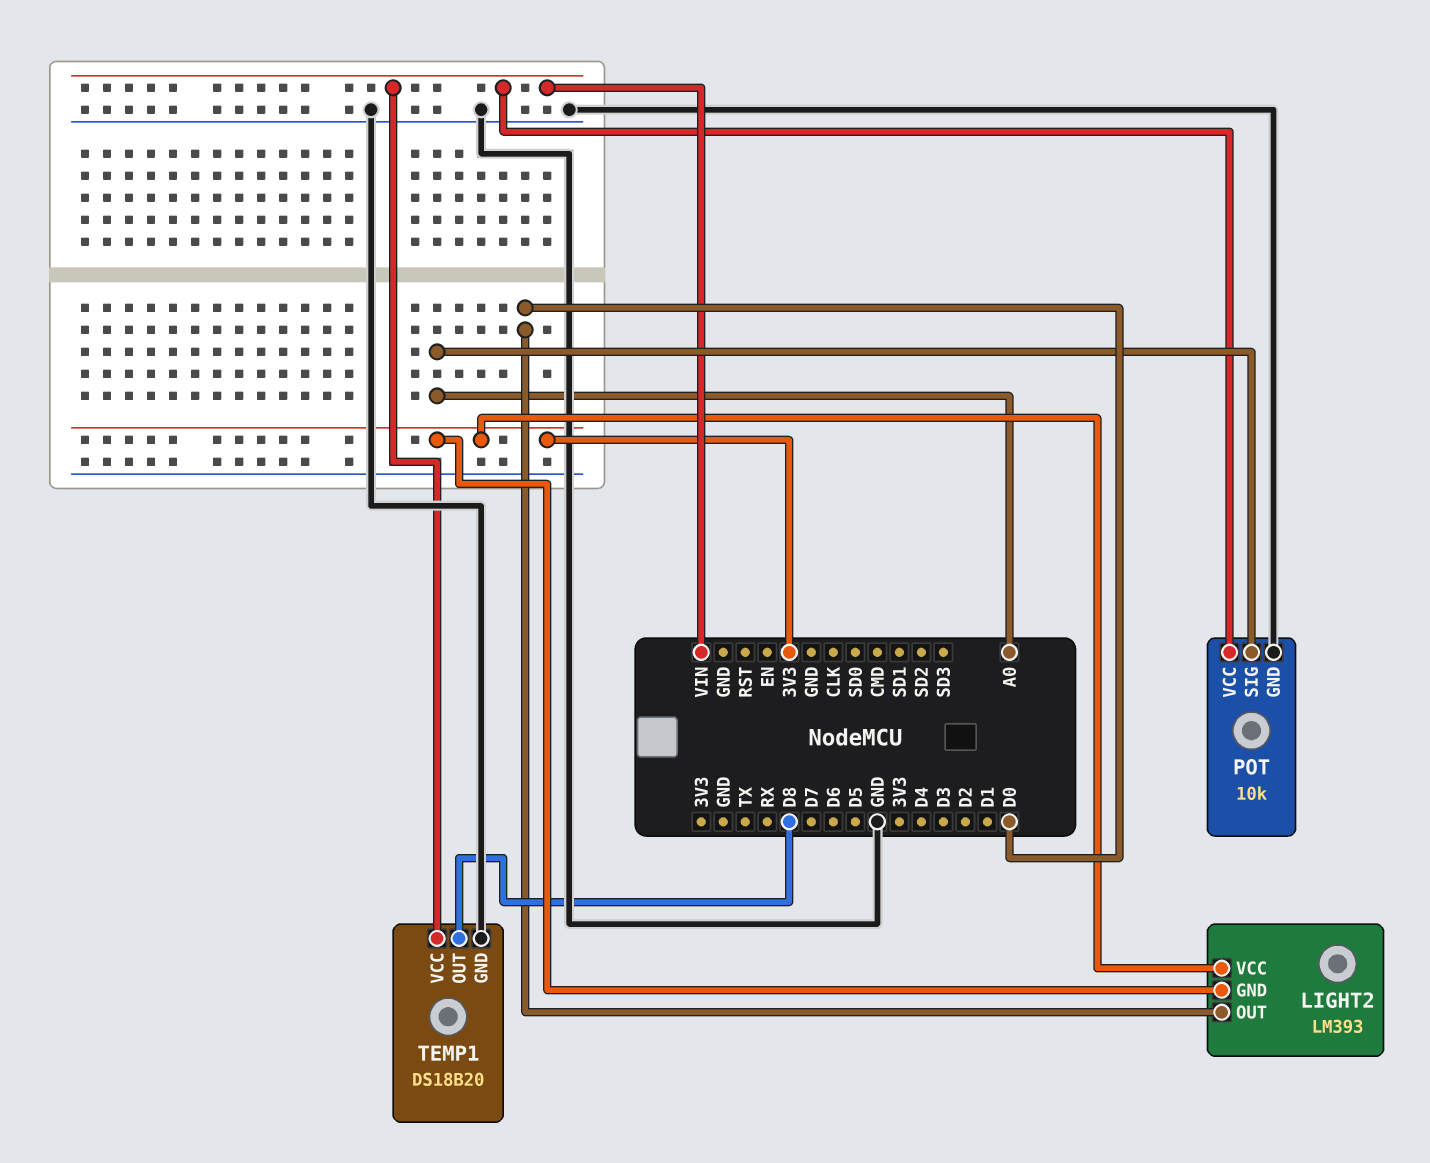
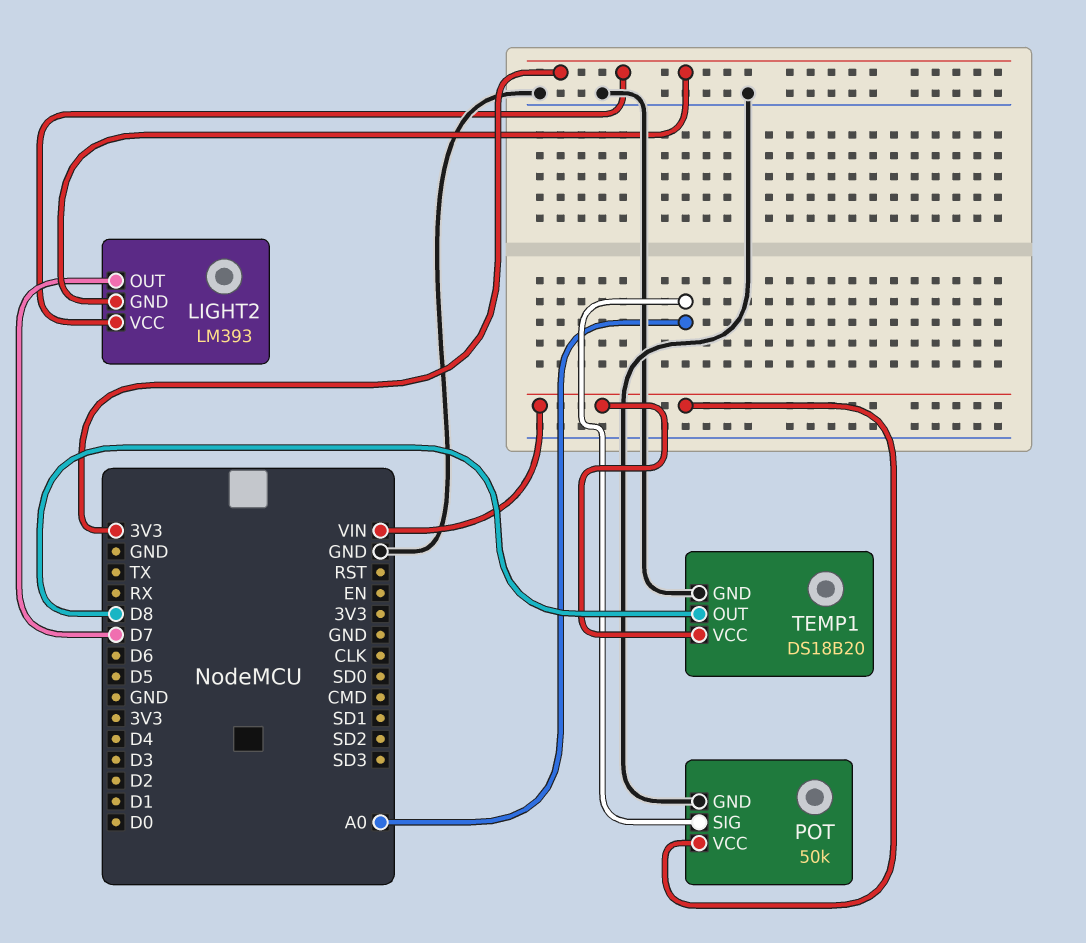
LIGHT2 pin OUT: D0 -> D7
POT: 10k -> 50k

